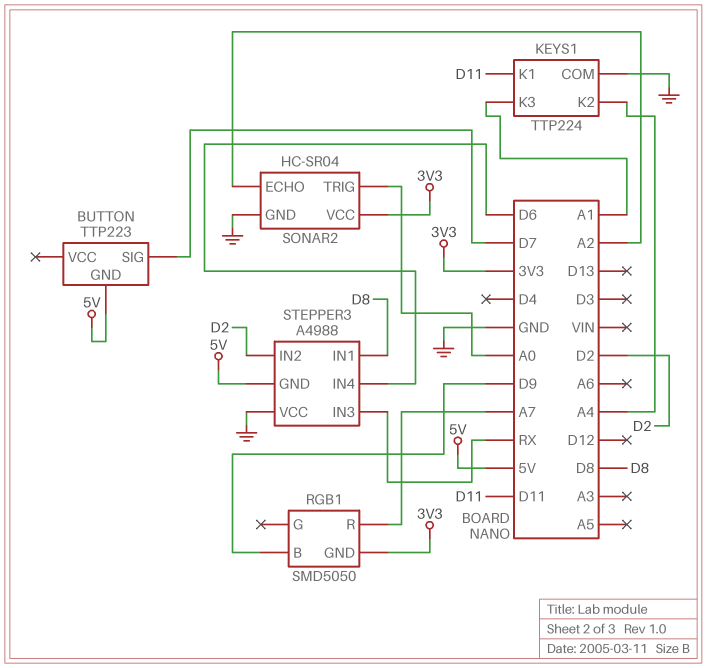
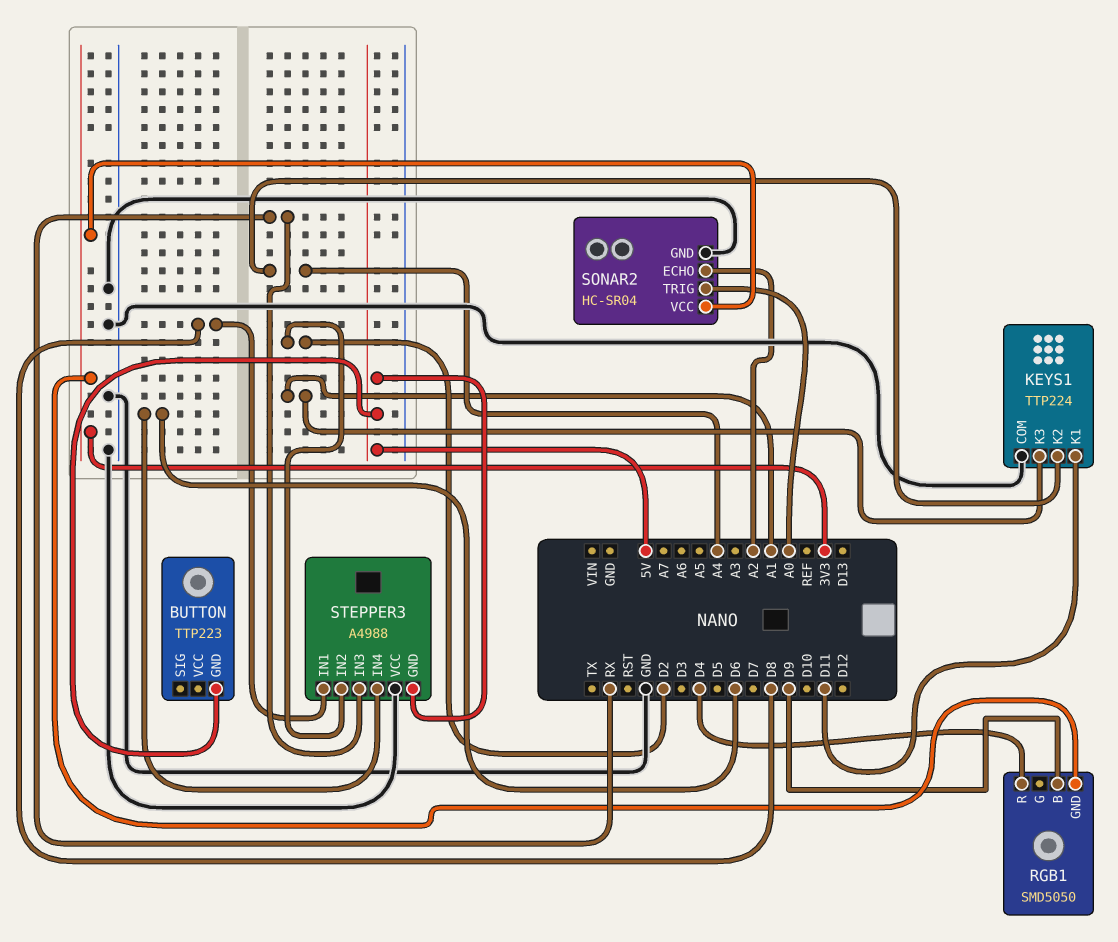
BUTTON pin SIG: D7 -> none
RGB1 pin R: A7 -> D4

